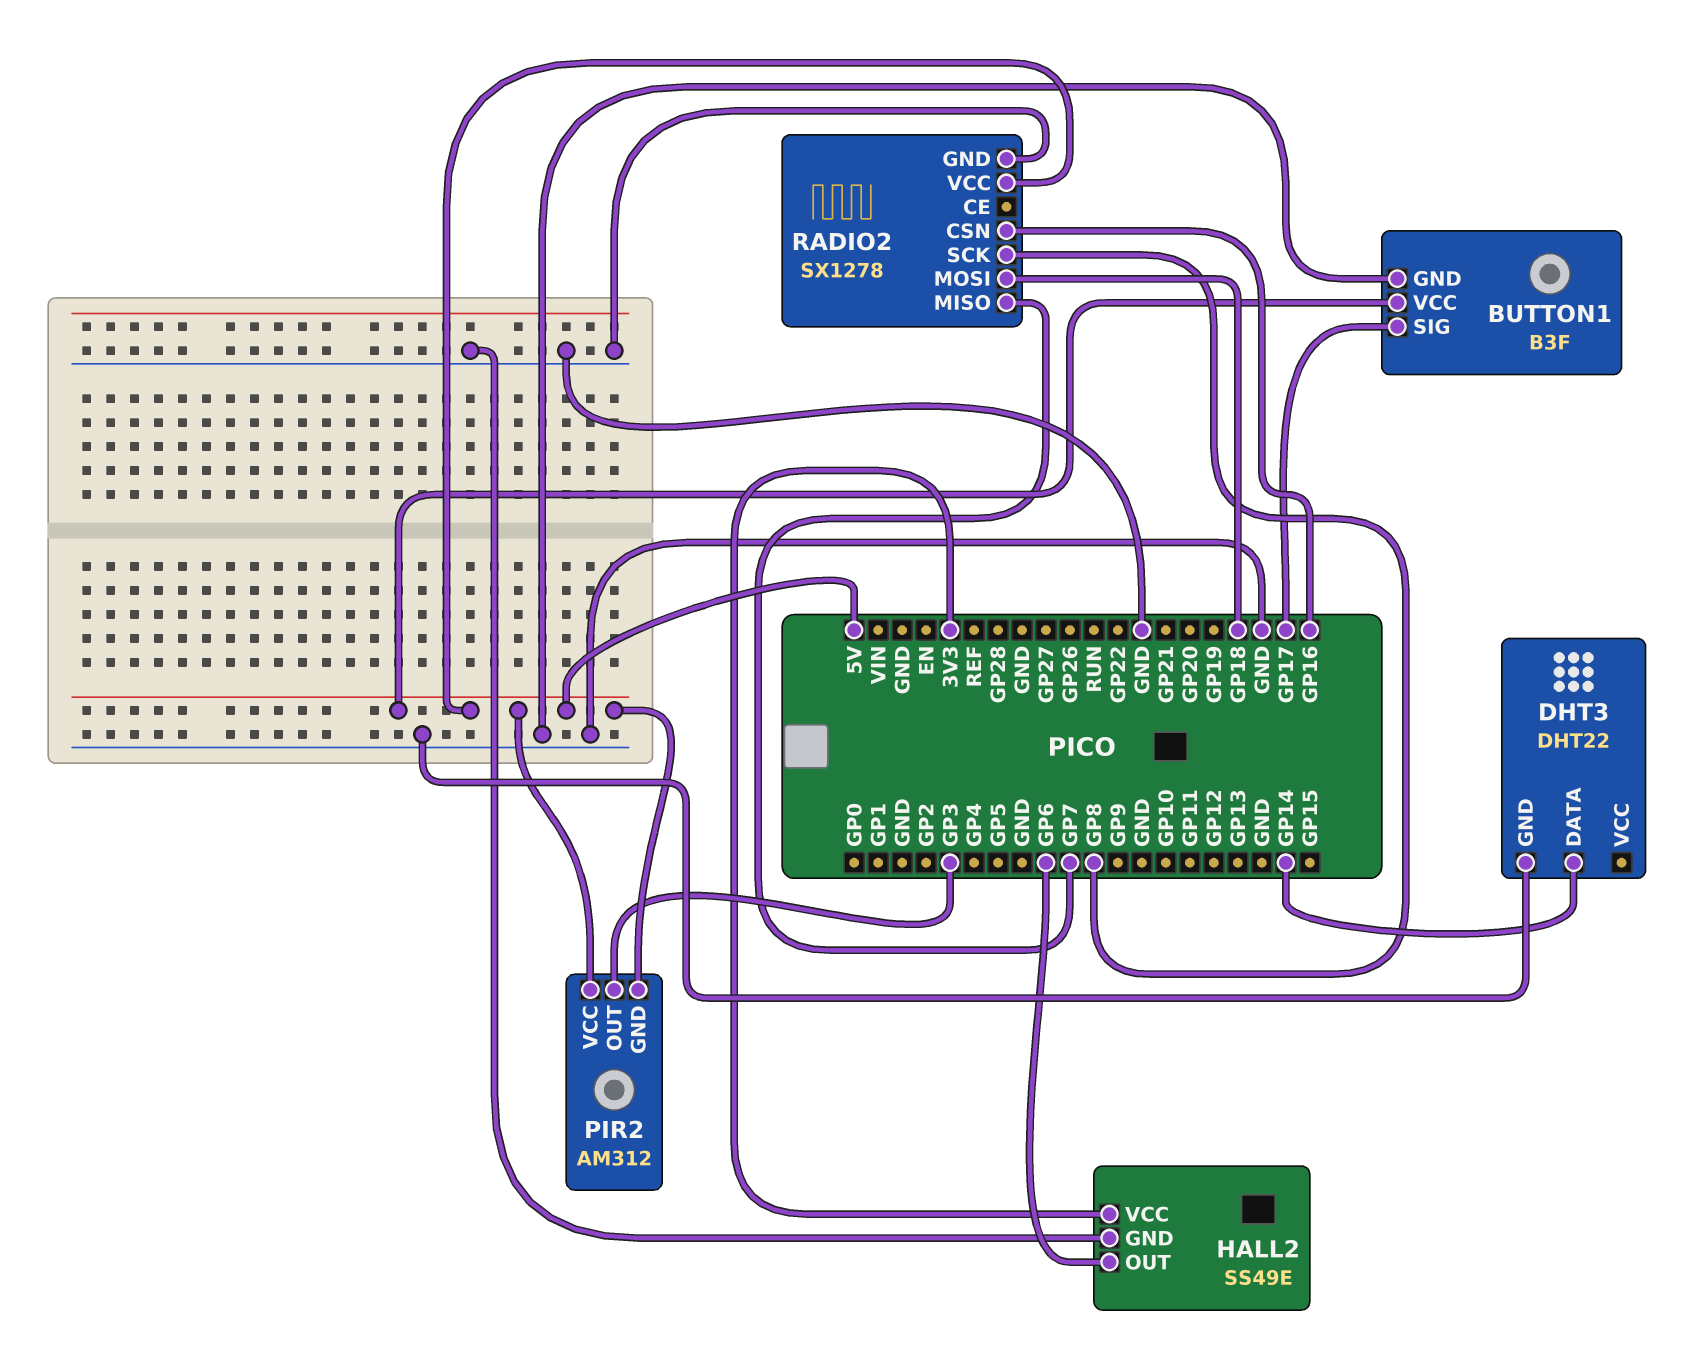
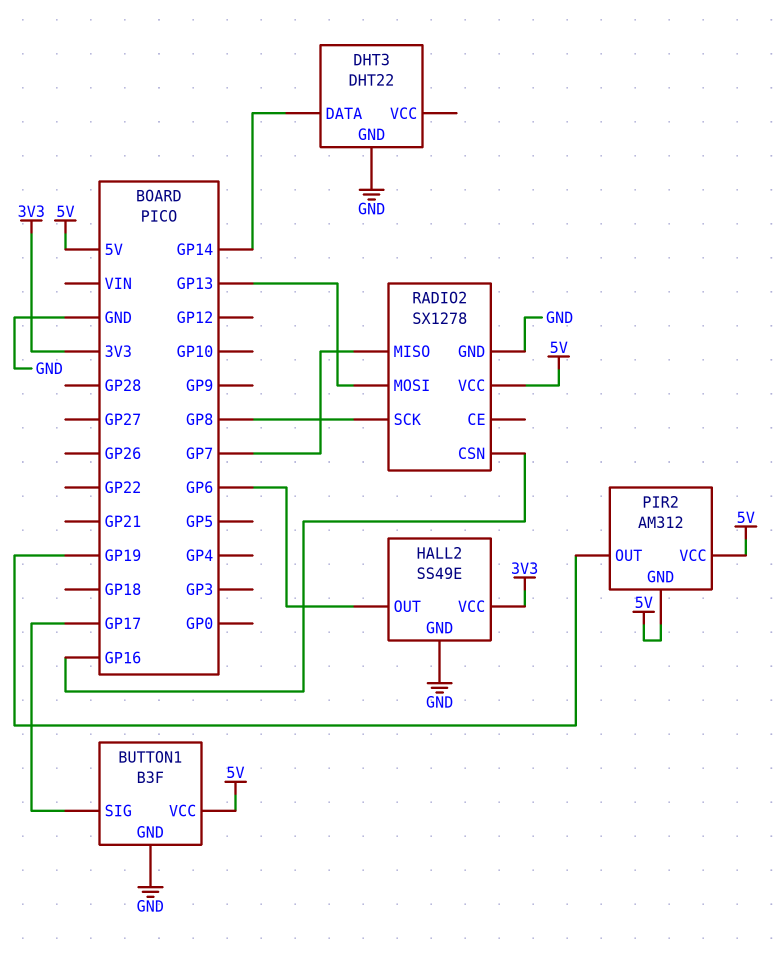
PIR2 pin OUT: GP3 -> GP19
RADIO2 pin MOSI: GP18 -> GP13

